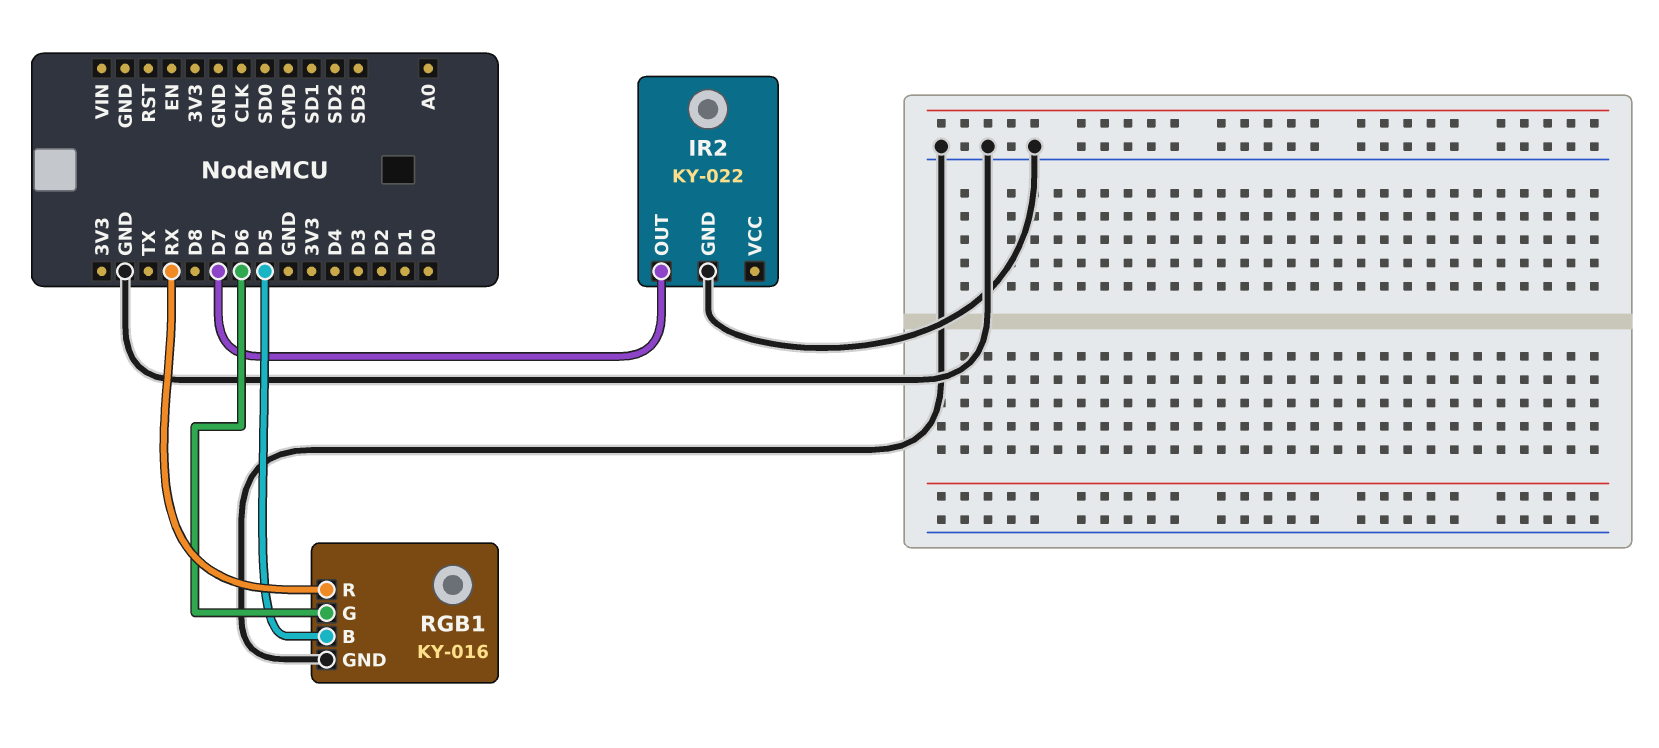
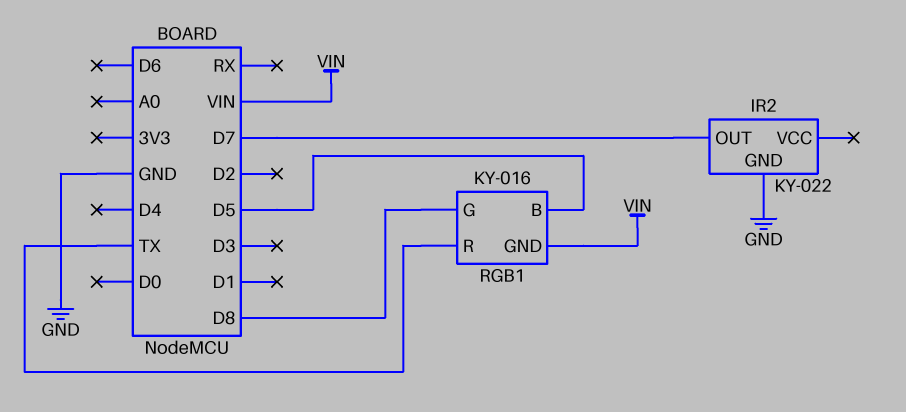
RGB1 pin G: D6 -> D8
RGB1 pin GND: GND -> VIN
RGB1 pin R: RX -> TX

